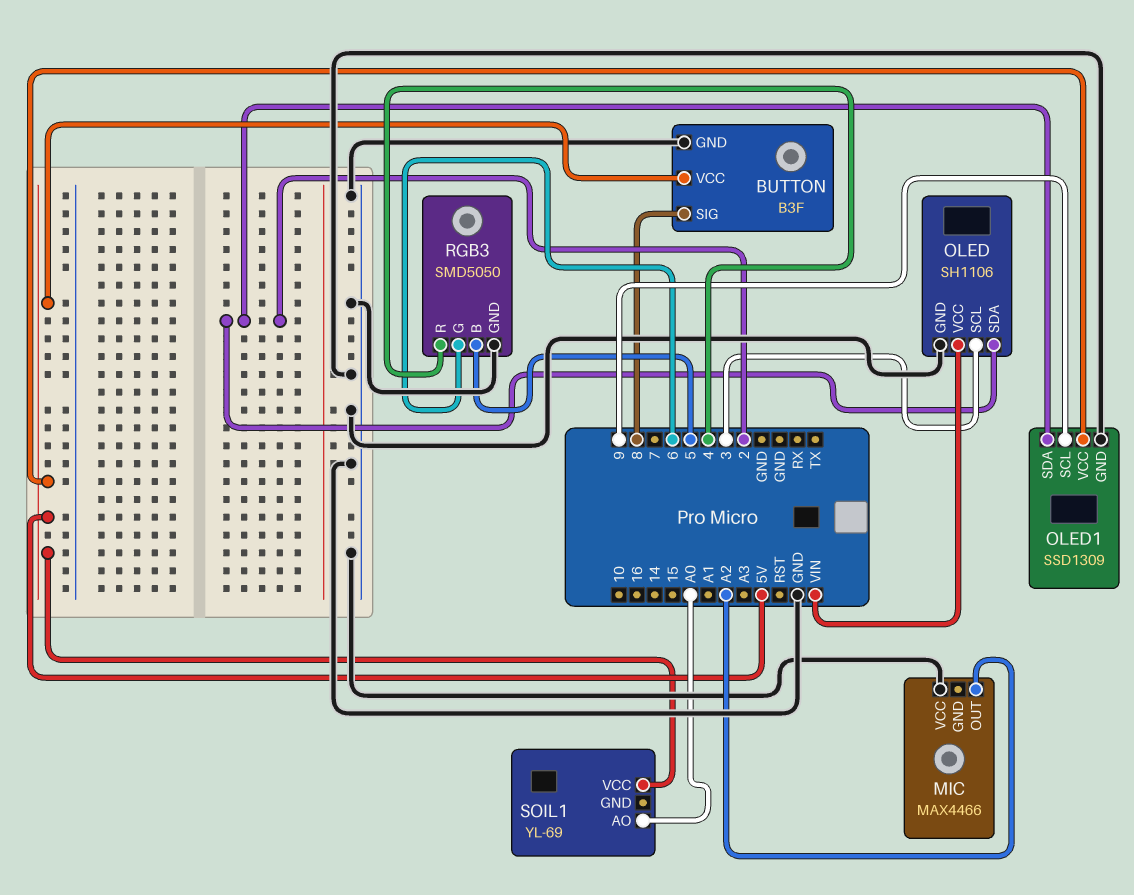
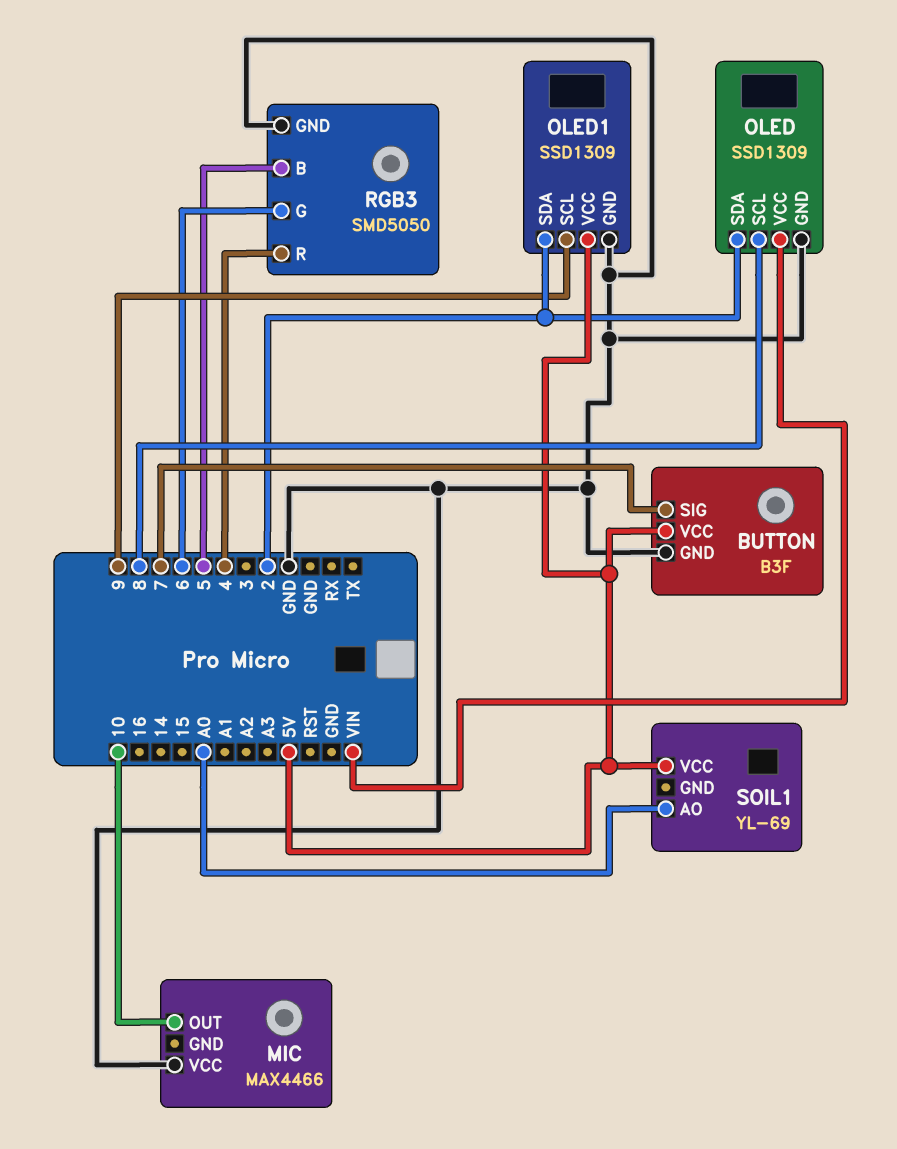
BUTTON pin SIG: 8 -> 7
MIC pin OUT: A2 -> 10
OLED: SH1106 -> SSD1309
OLED pin SCL: 3 -> 8

